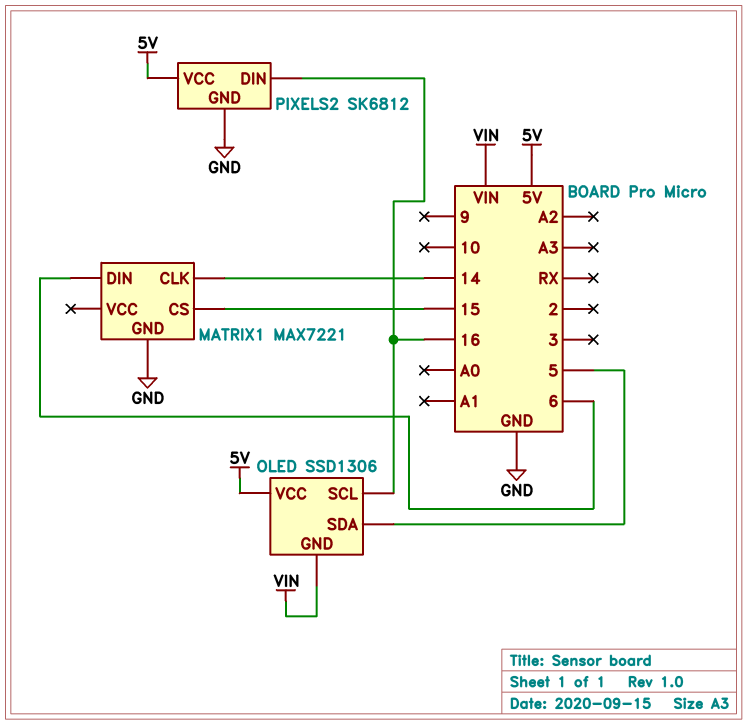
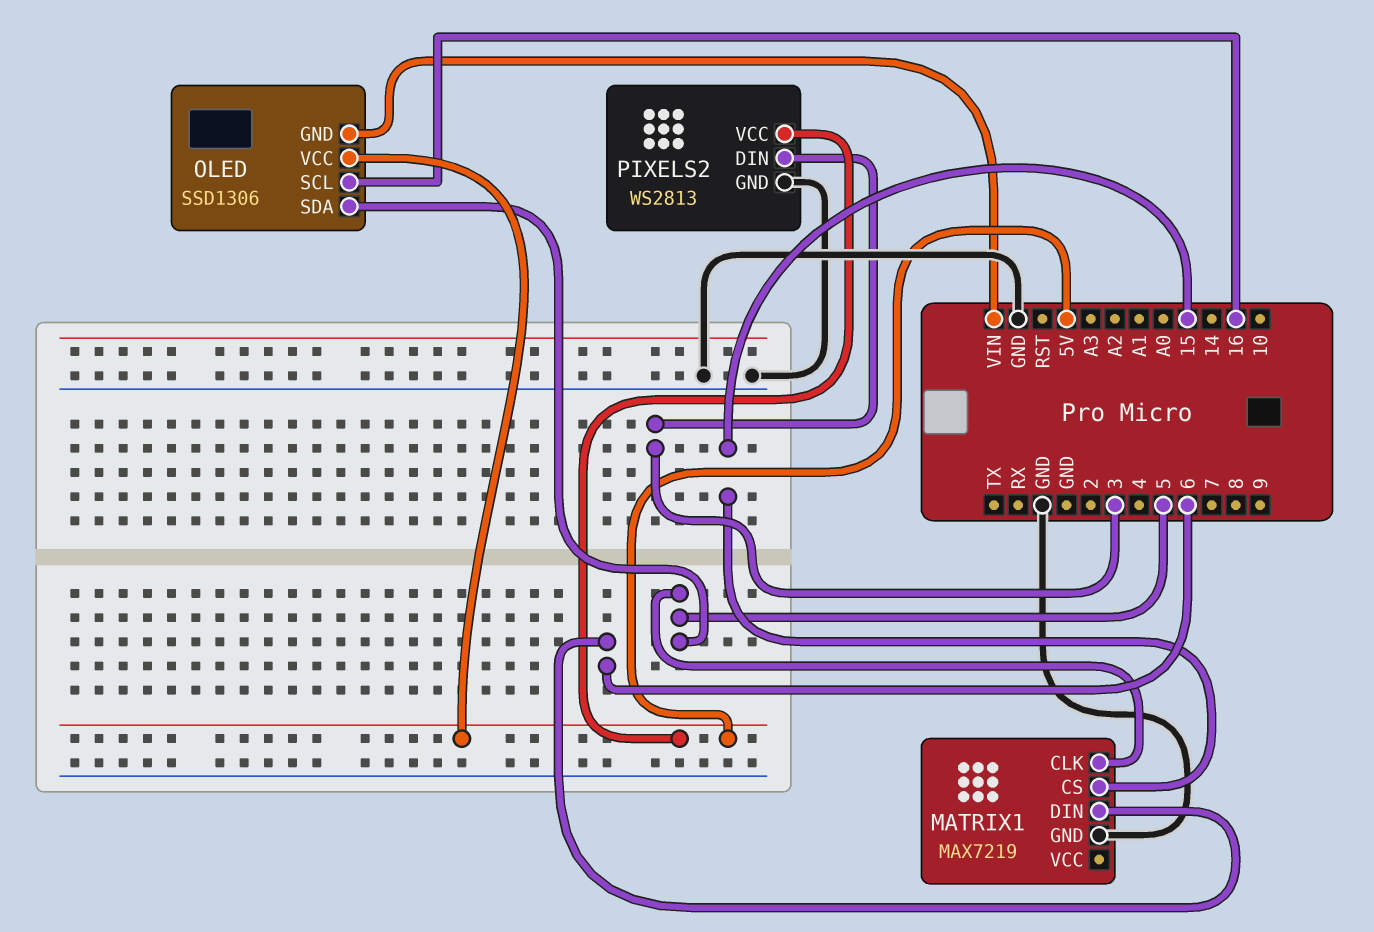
MATRIX1: MAX7221 -> MAX7219
MATRIX1 pin CLK: 14 -> 5
PIXELS2: SK6812 -> WS2813
PIXELS2 pin DIN: 16 -> 3

